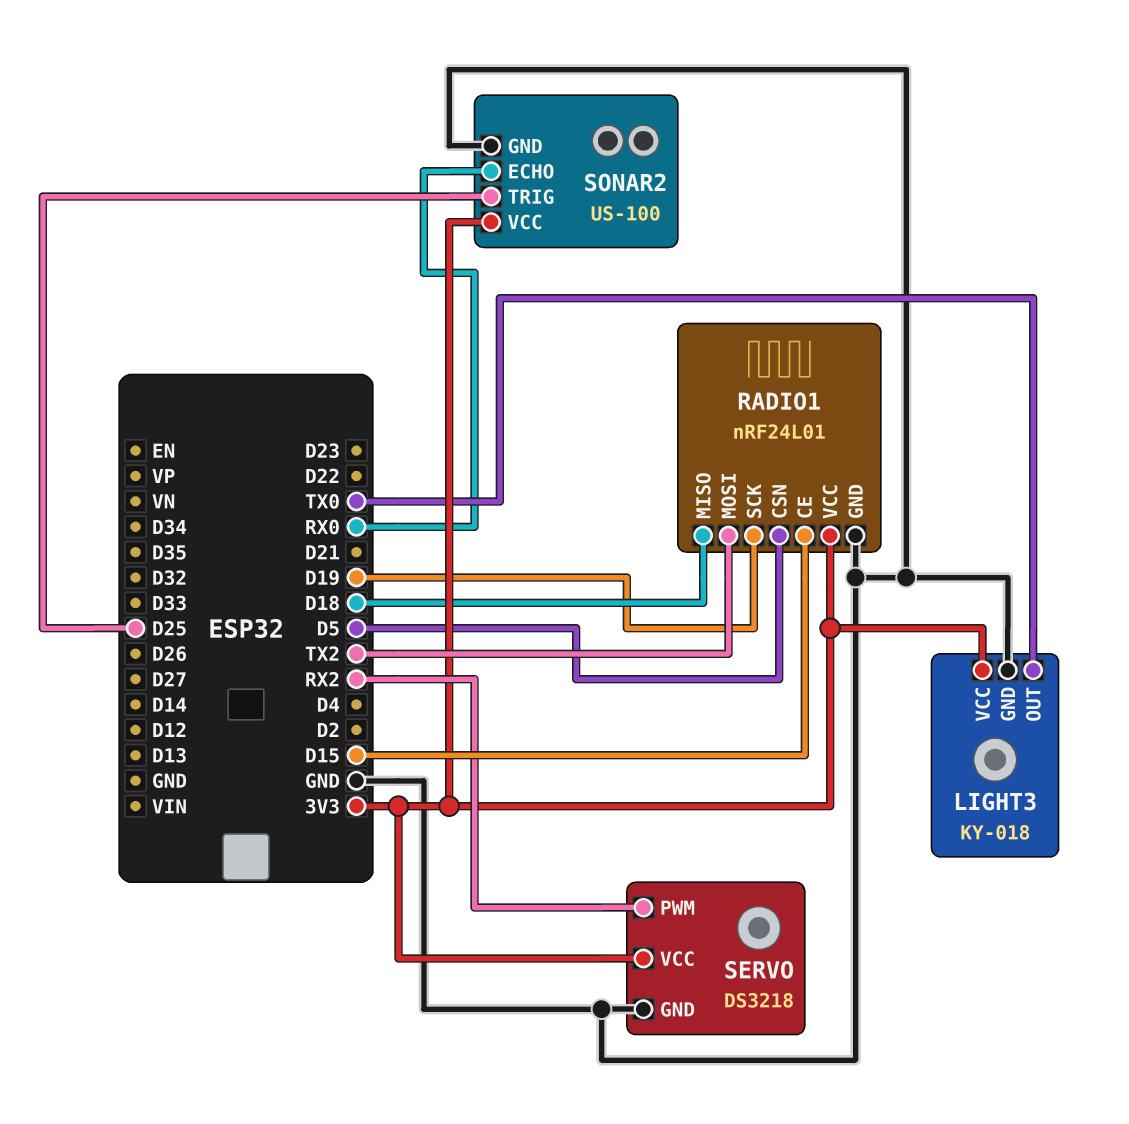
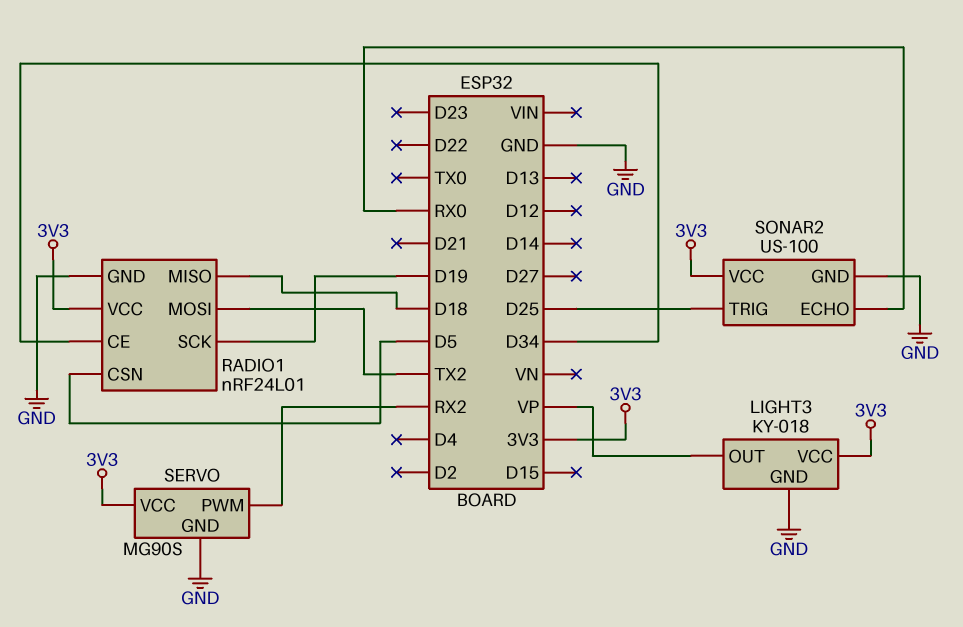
LIGHT3 pin OUT: TX0 -> VP
RADIO1 pin CE: D15 -> D34
SERVO: DS3218 -> MG90S

